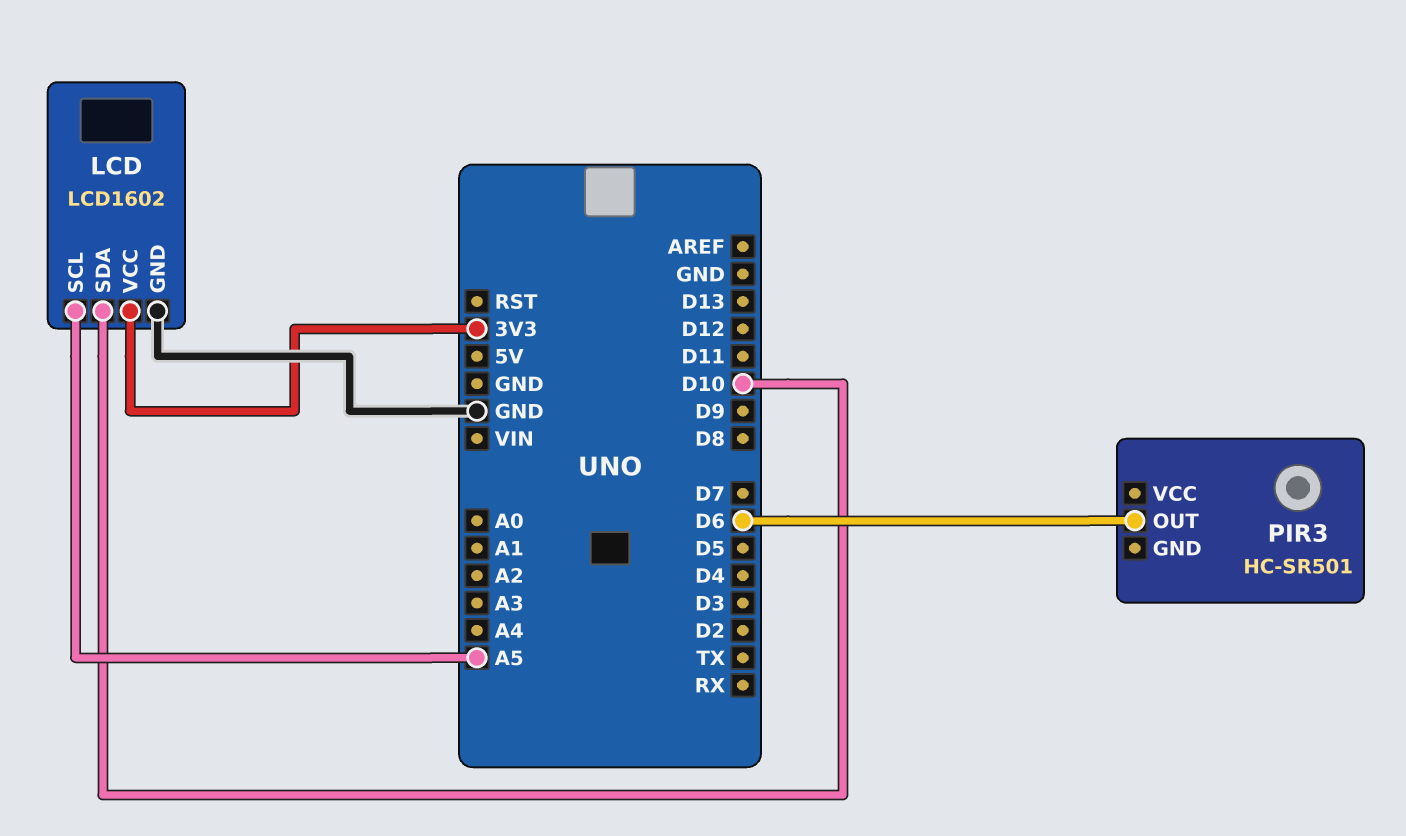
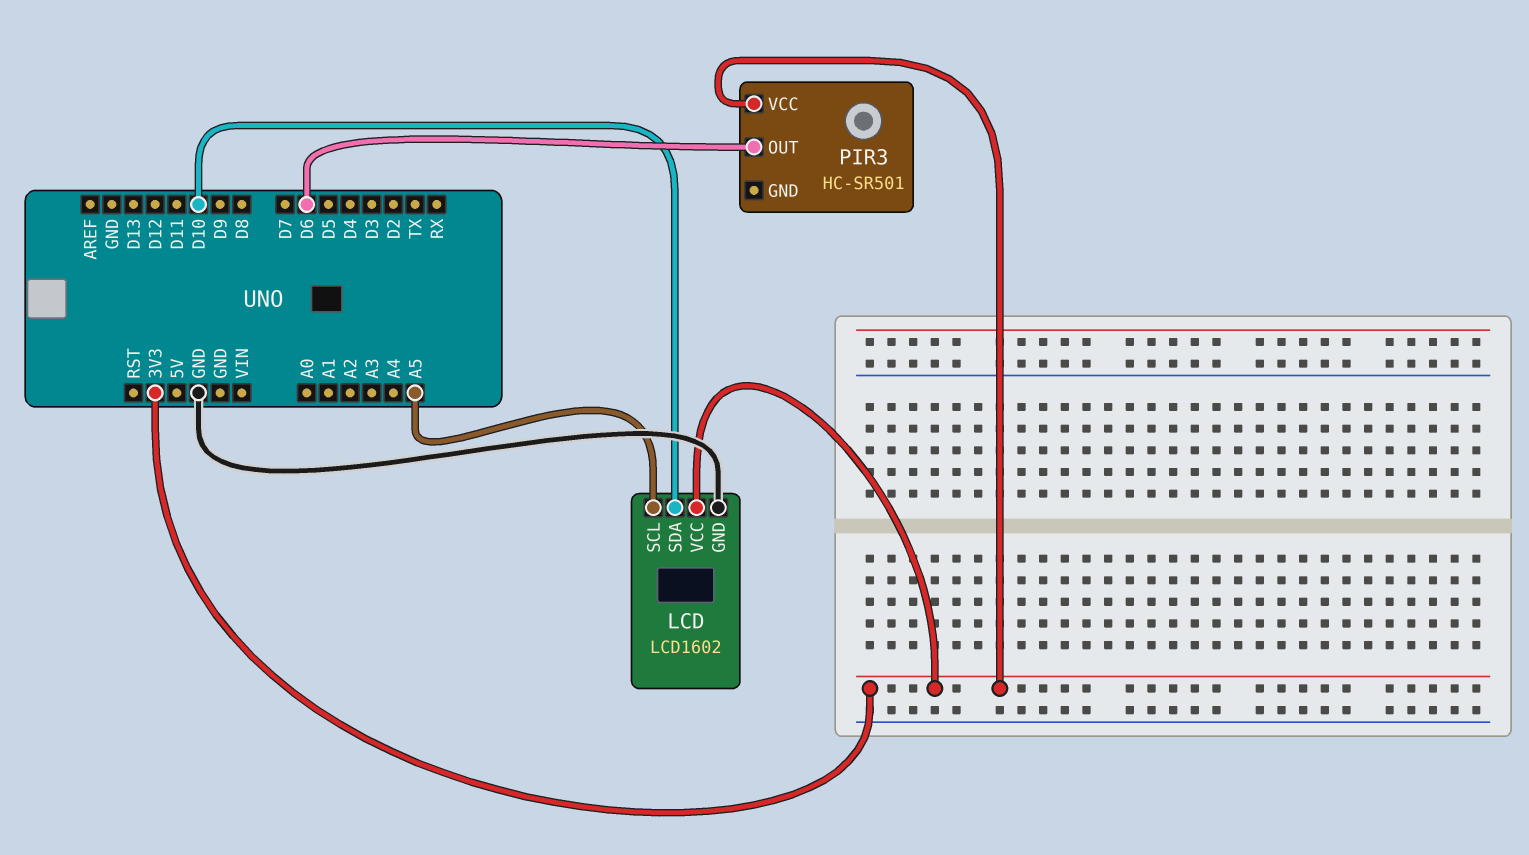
PIR3 pin VCC: none -> 3V3

